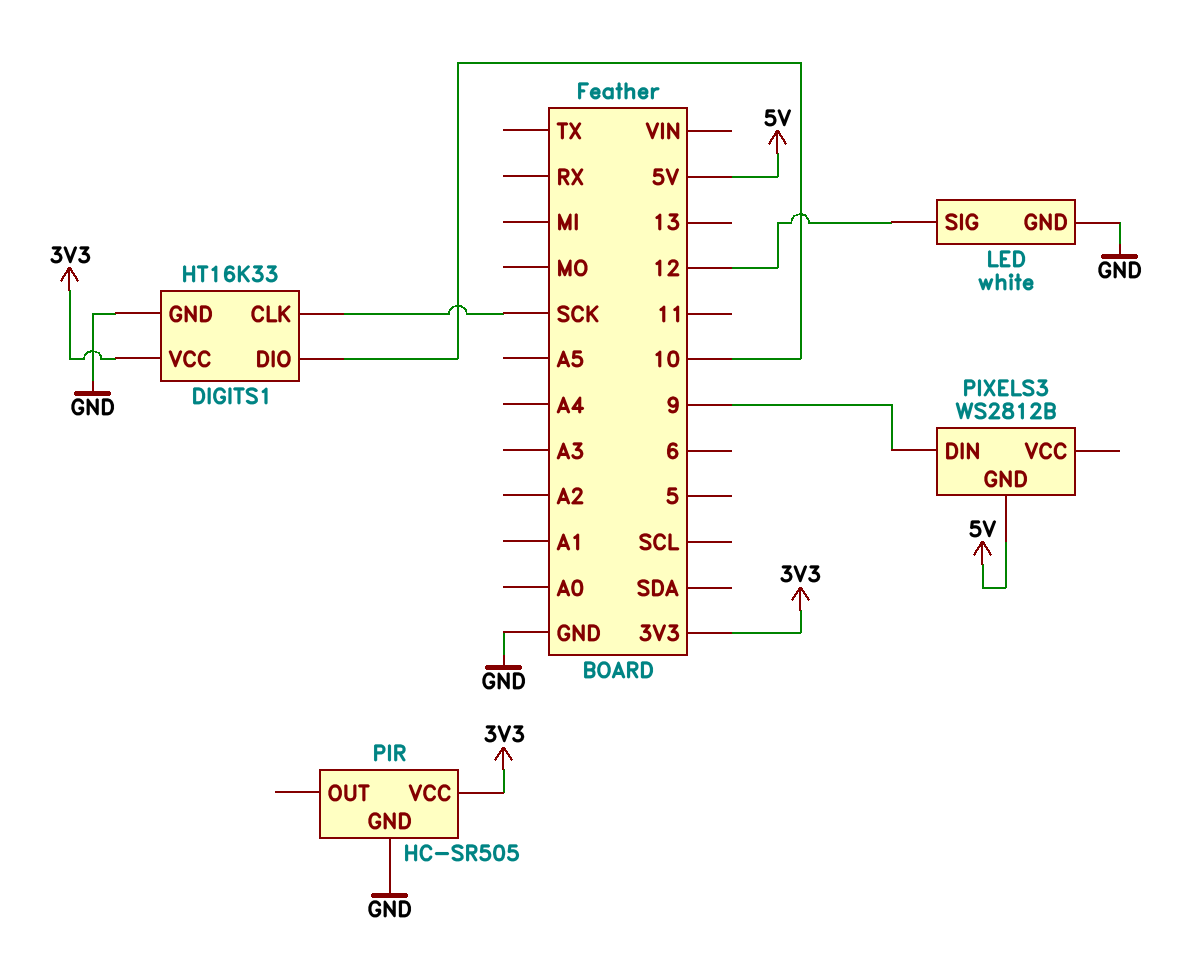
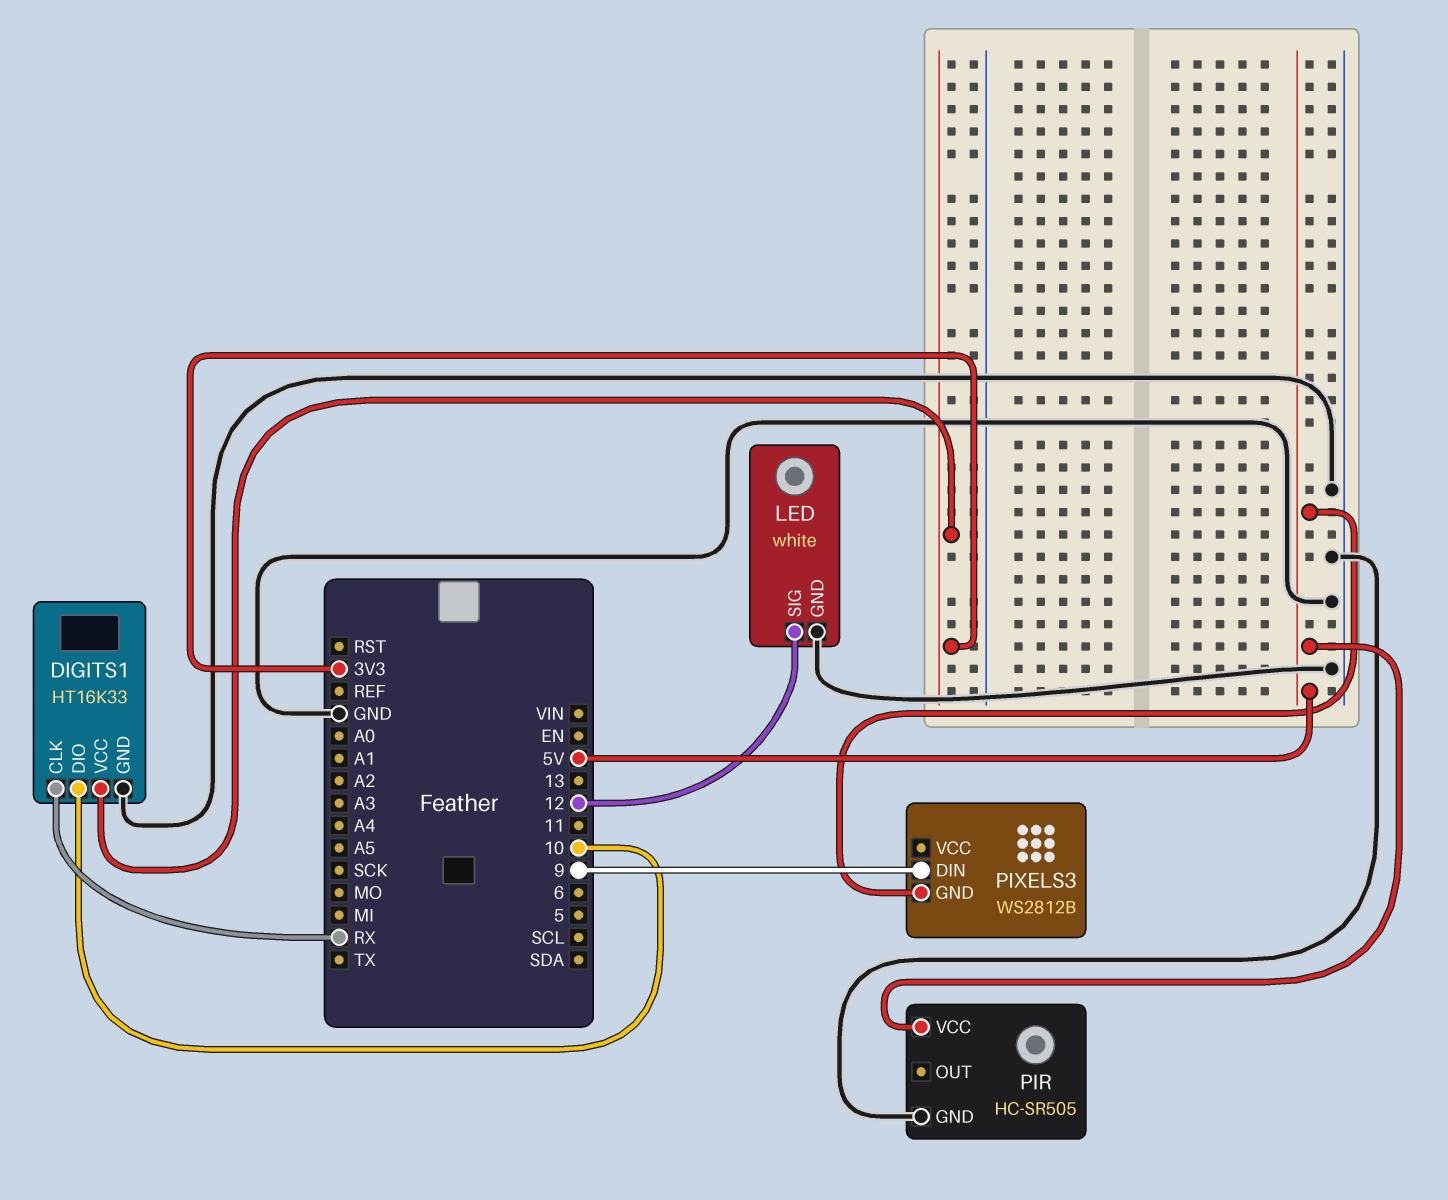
DIGITS1 pin CLK: SCK -> RX
PIR pin VCC: 3V3 -> 5V

